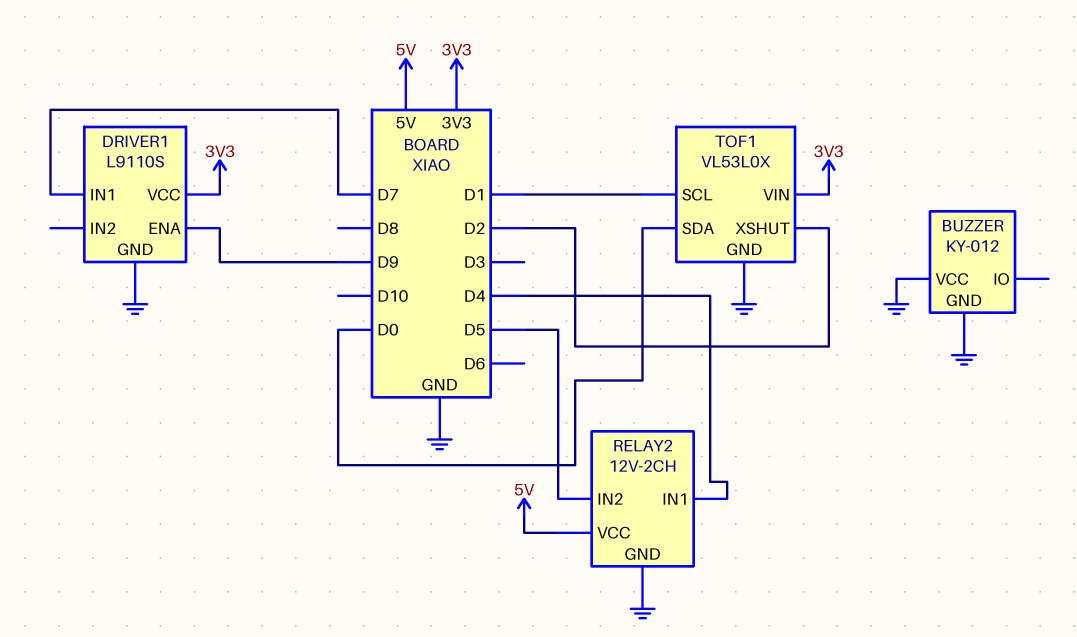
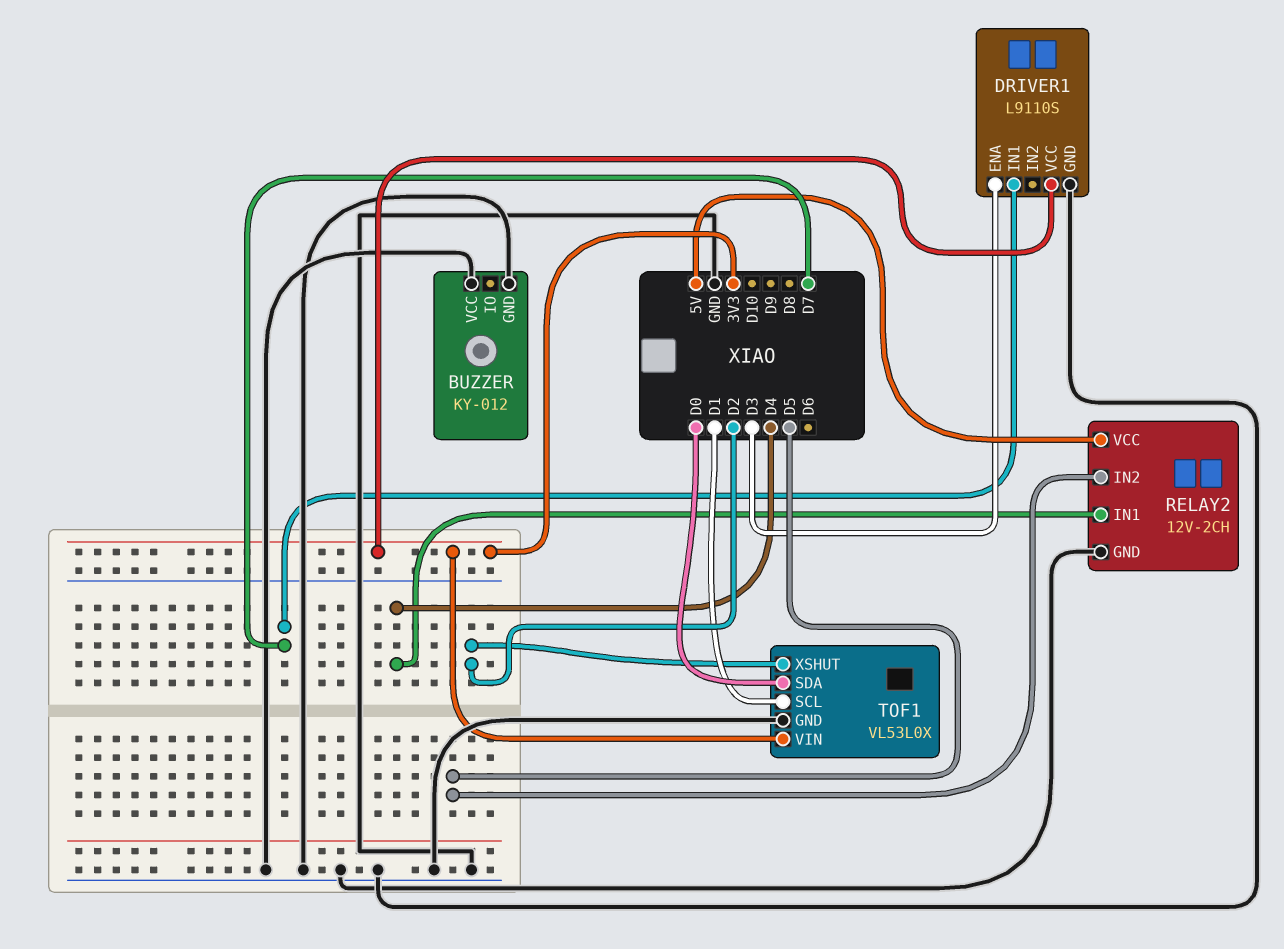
DRIVER1 pin ENA: D9 -> D3

